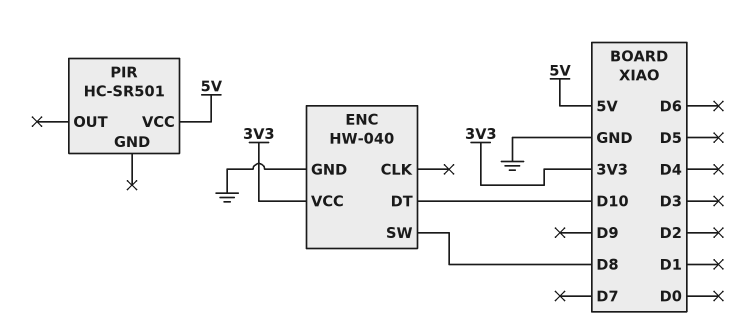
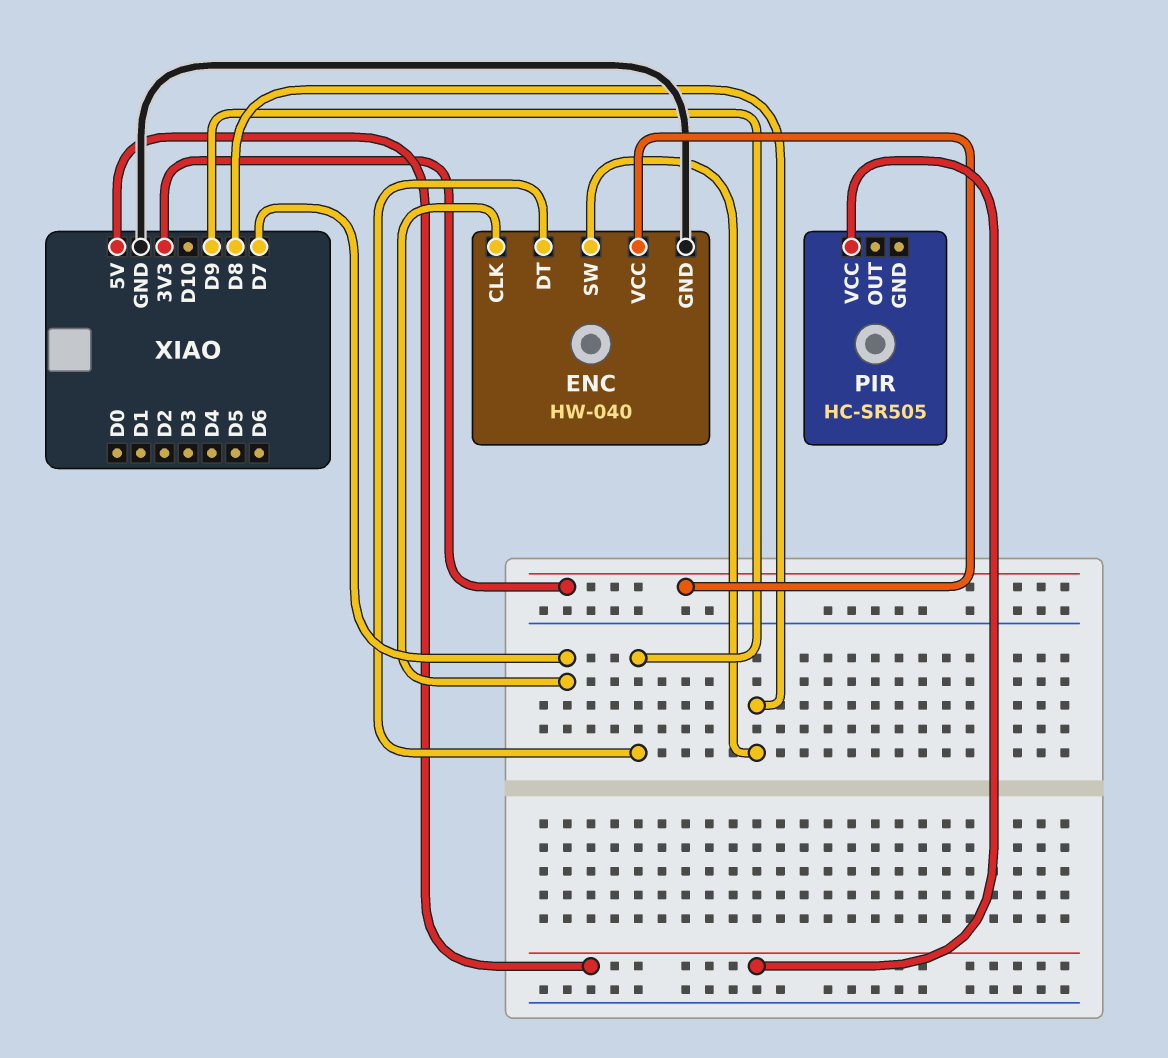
ENC pin CLK: none -> D7
ENC pin DT: D10 -> D9
PIR: HC-SR501 -> HC-SR505

